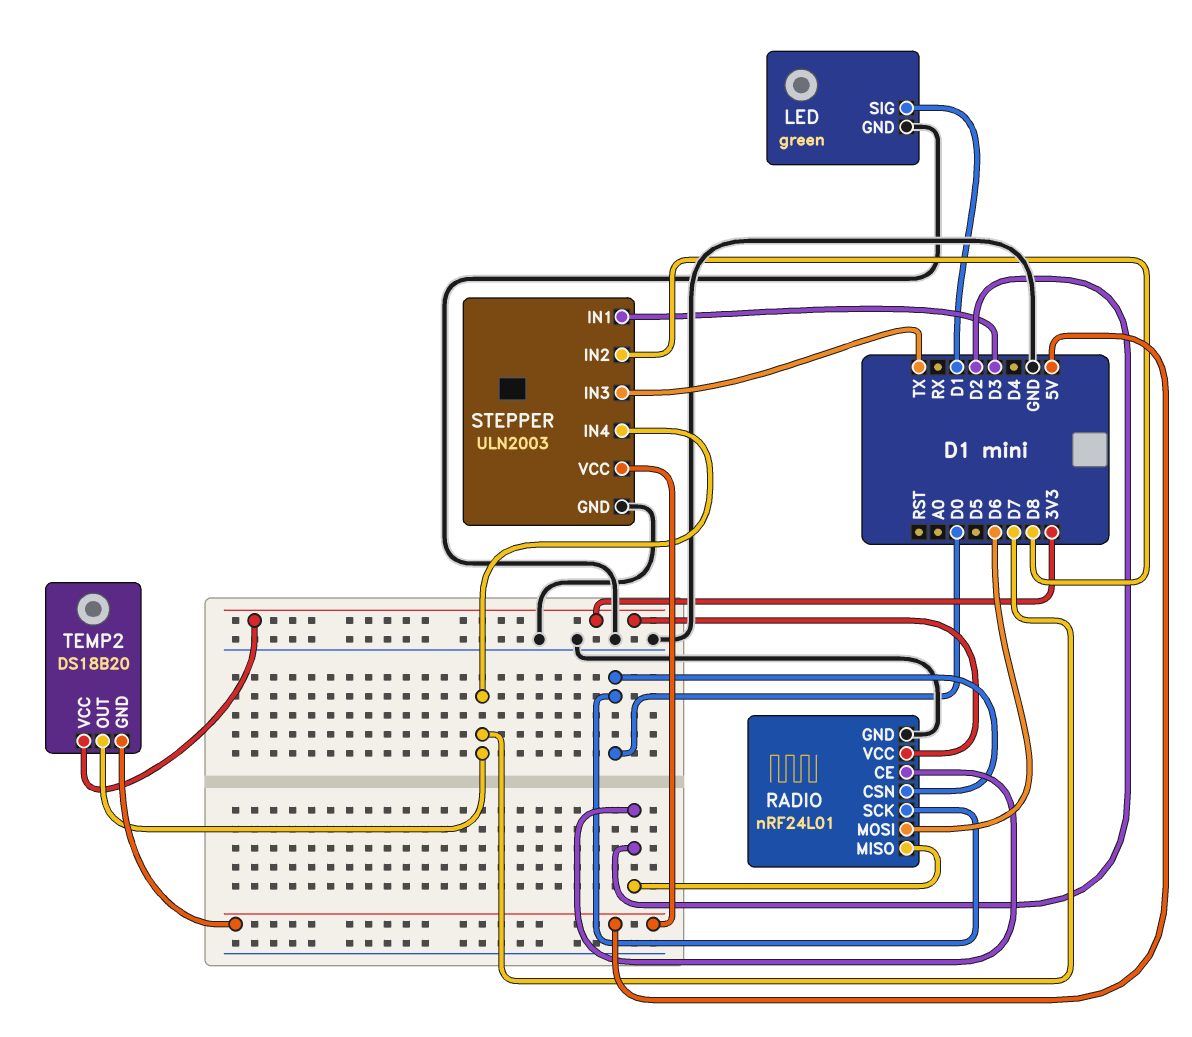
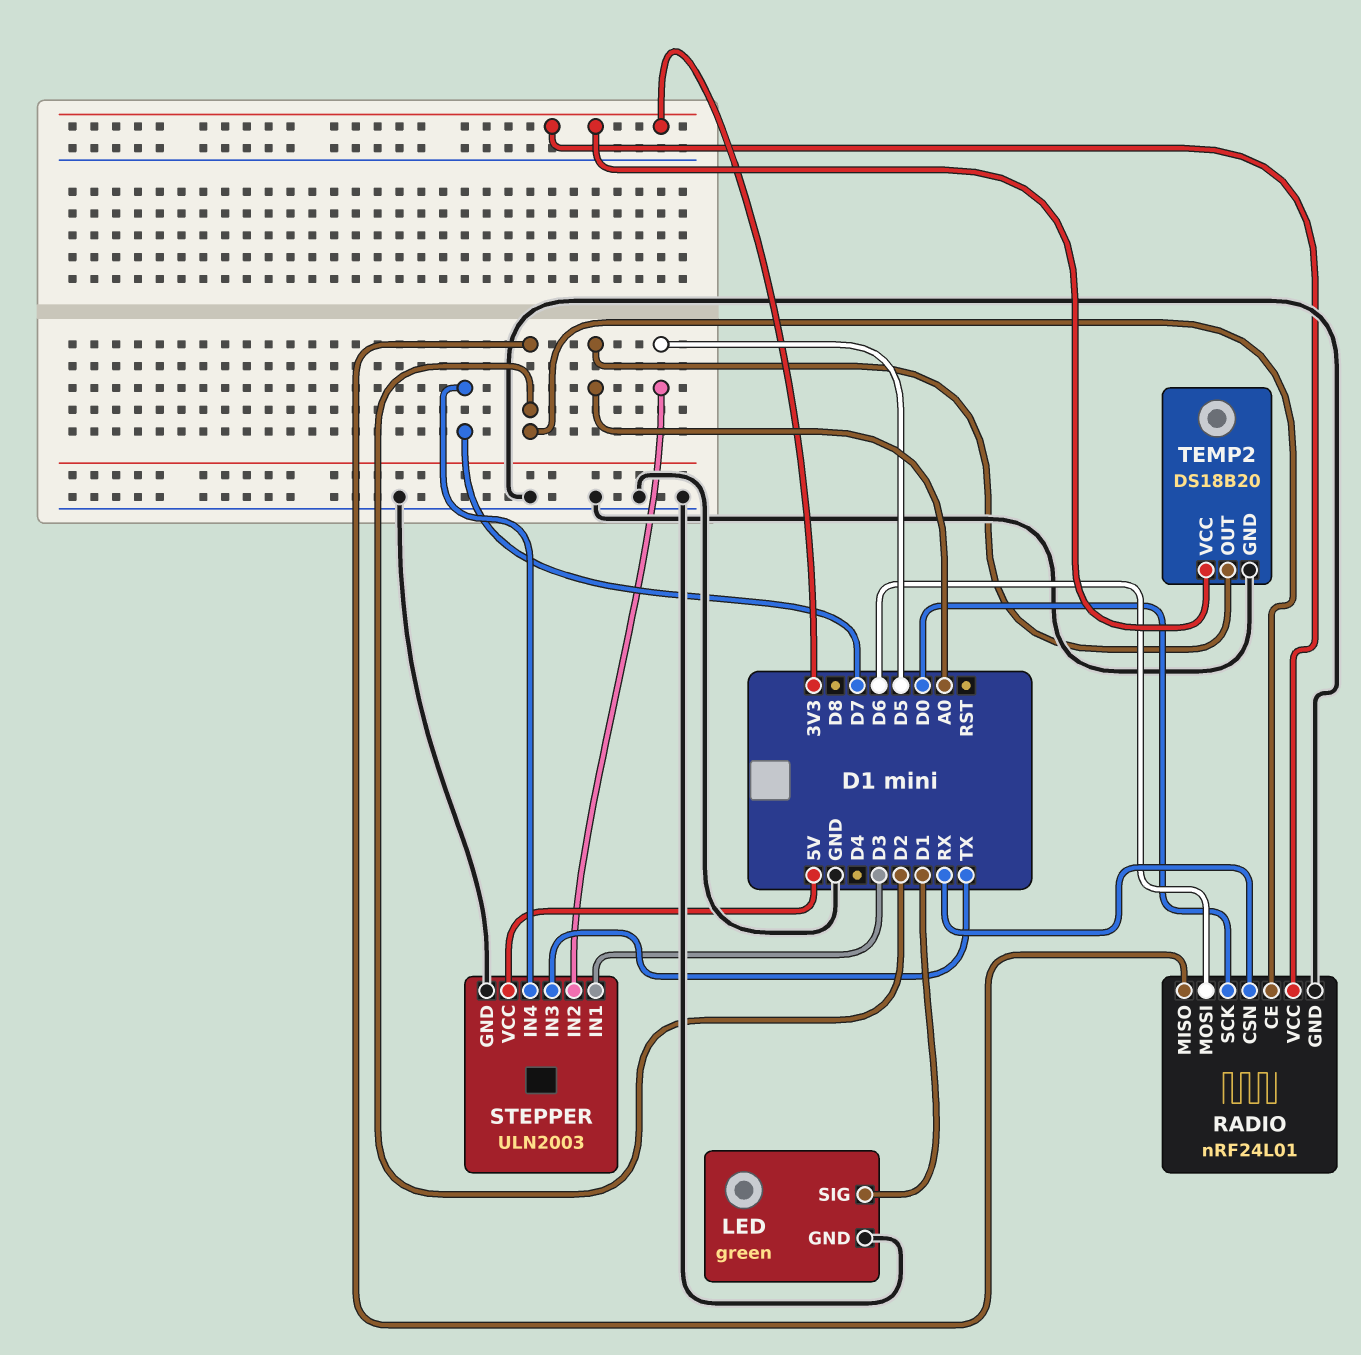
RADIO pin CSN: D0 -> RX
STEPPER pin IN2: D8 -> D5
TEMP2 pin GND: 5V -> GND
TEMP2 pin OUT: D7 -> A0

